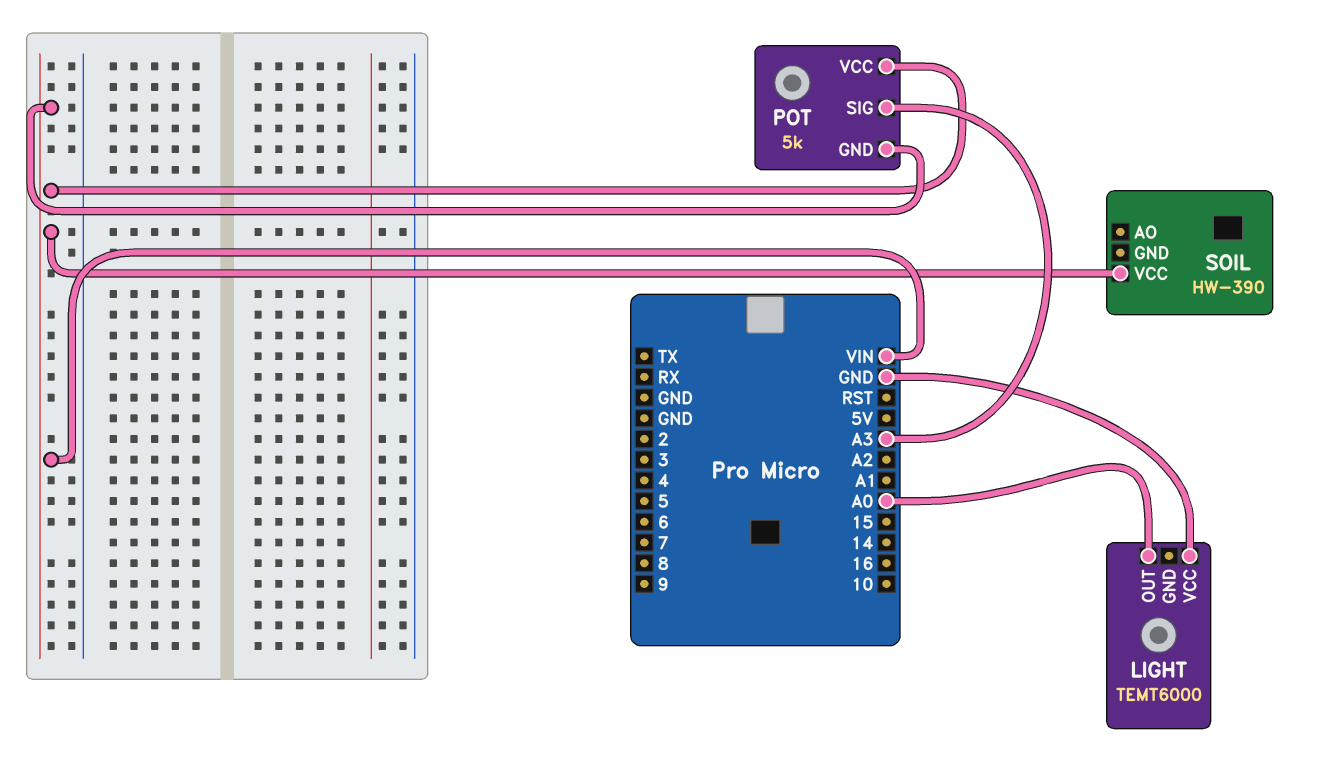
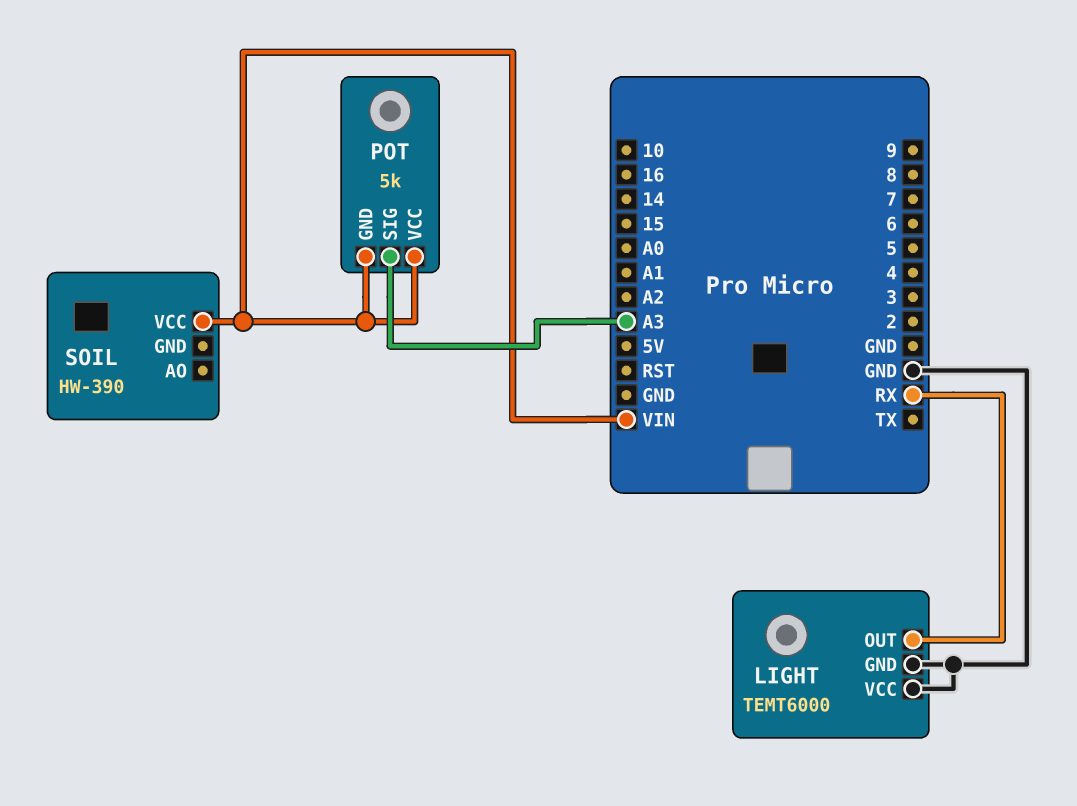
LIGHT pin GND: none -> GND
LIGHT pin OUT: A0 -> RX

